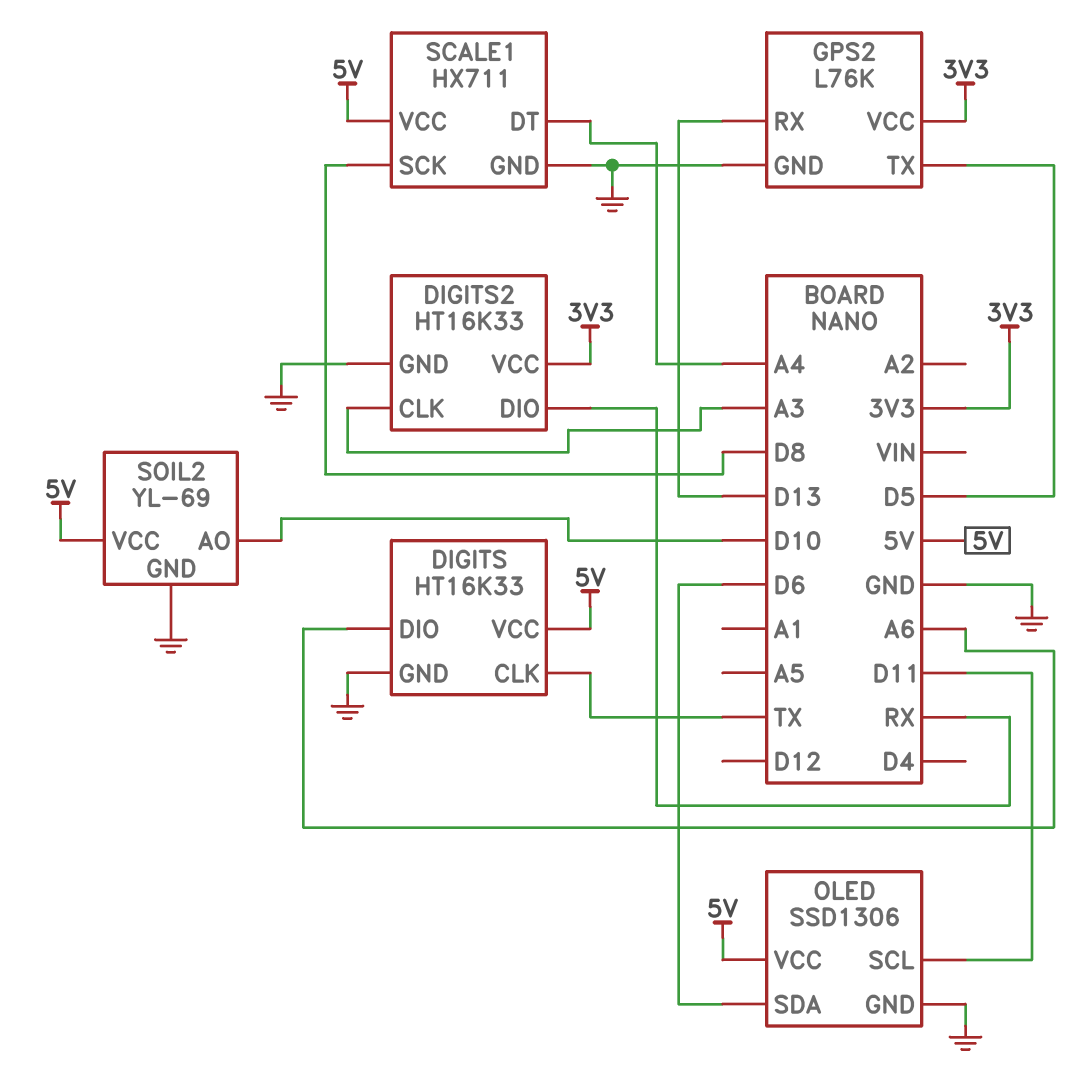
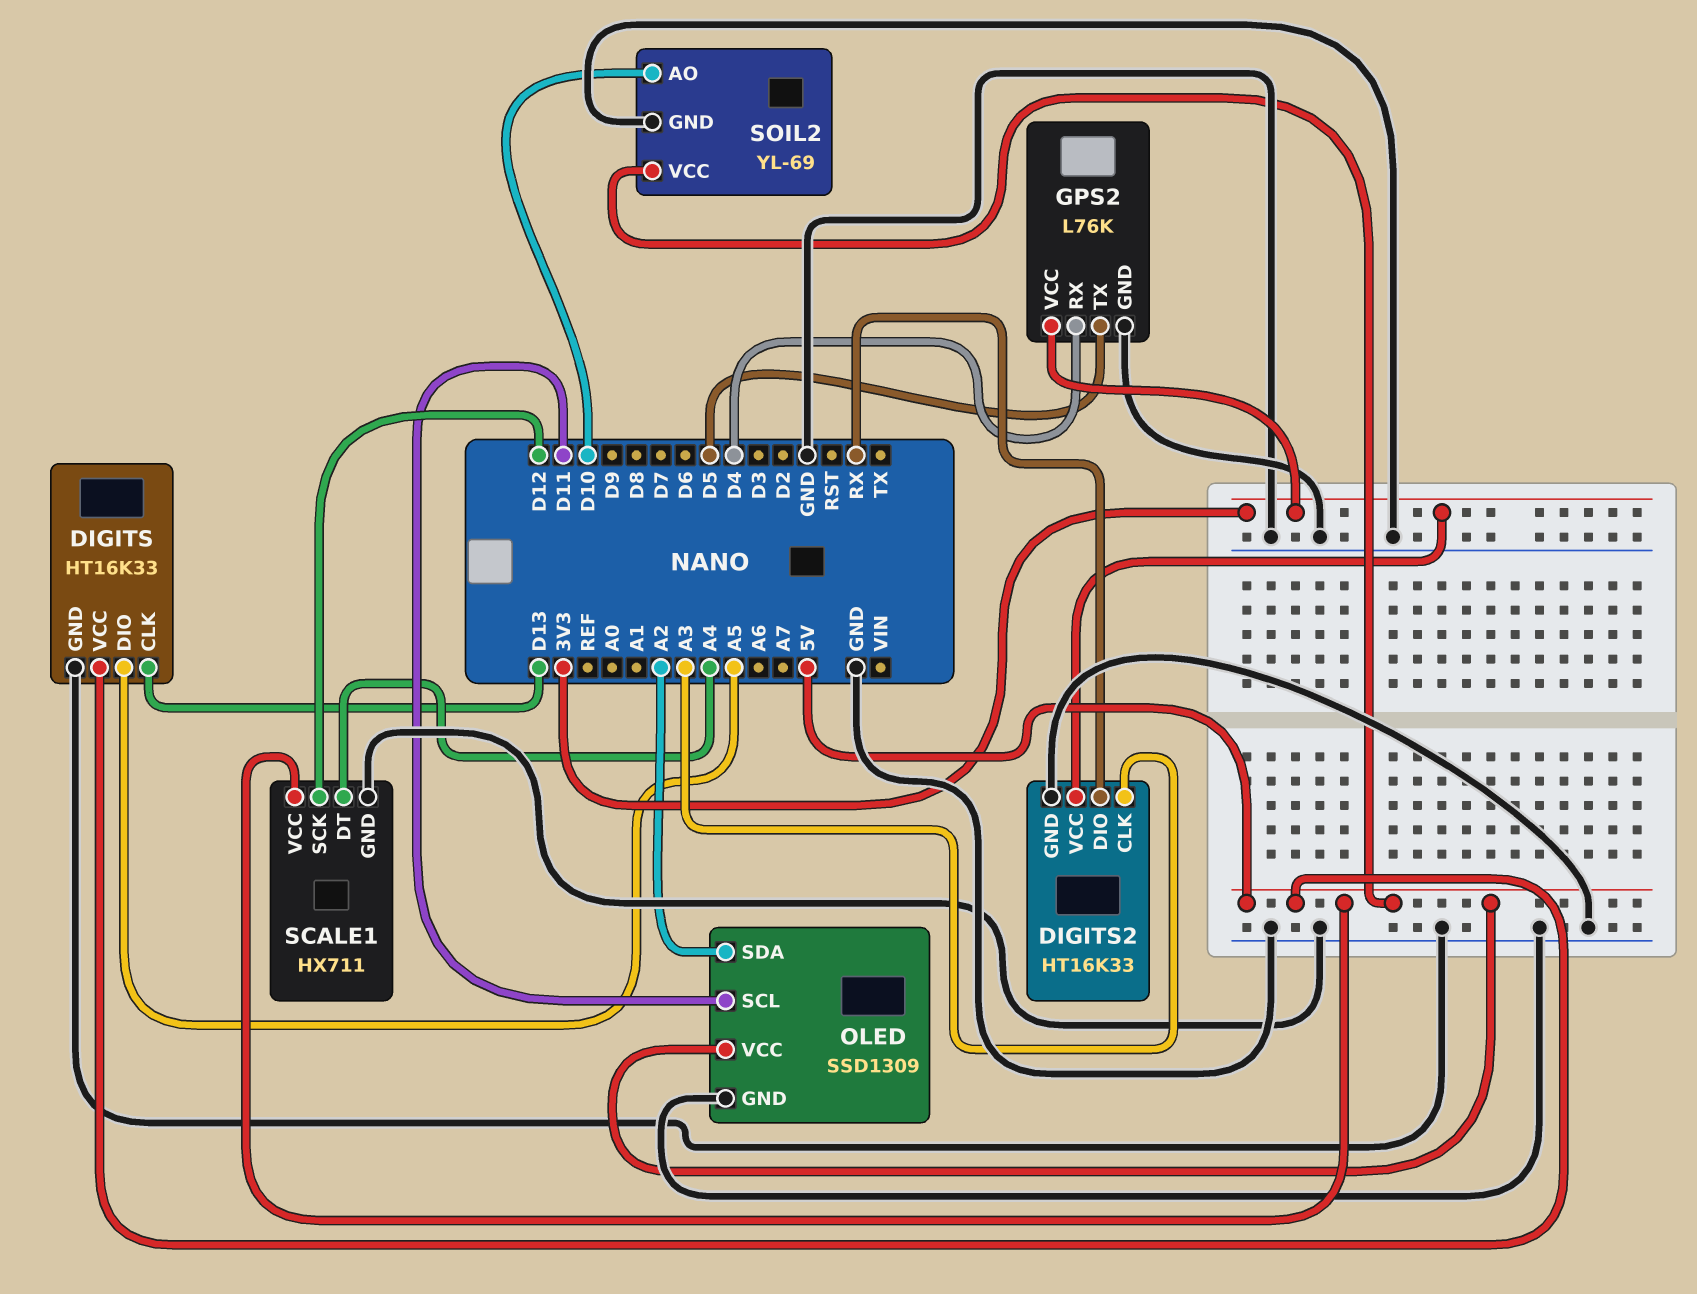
DIGITS pin CLK: TX -> D13
DIGITS pin DIO: A6 -> A5
GPS2 pin RX: D13 -> D4
OLED: SSD1306 -> SSD1309
OLED pin SDA: D6 -> A2
SCALE1 pin SCK: D8 -> D12

